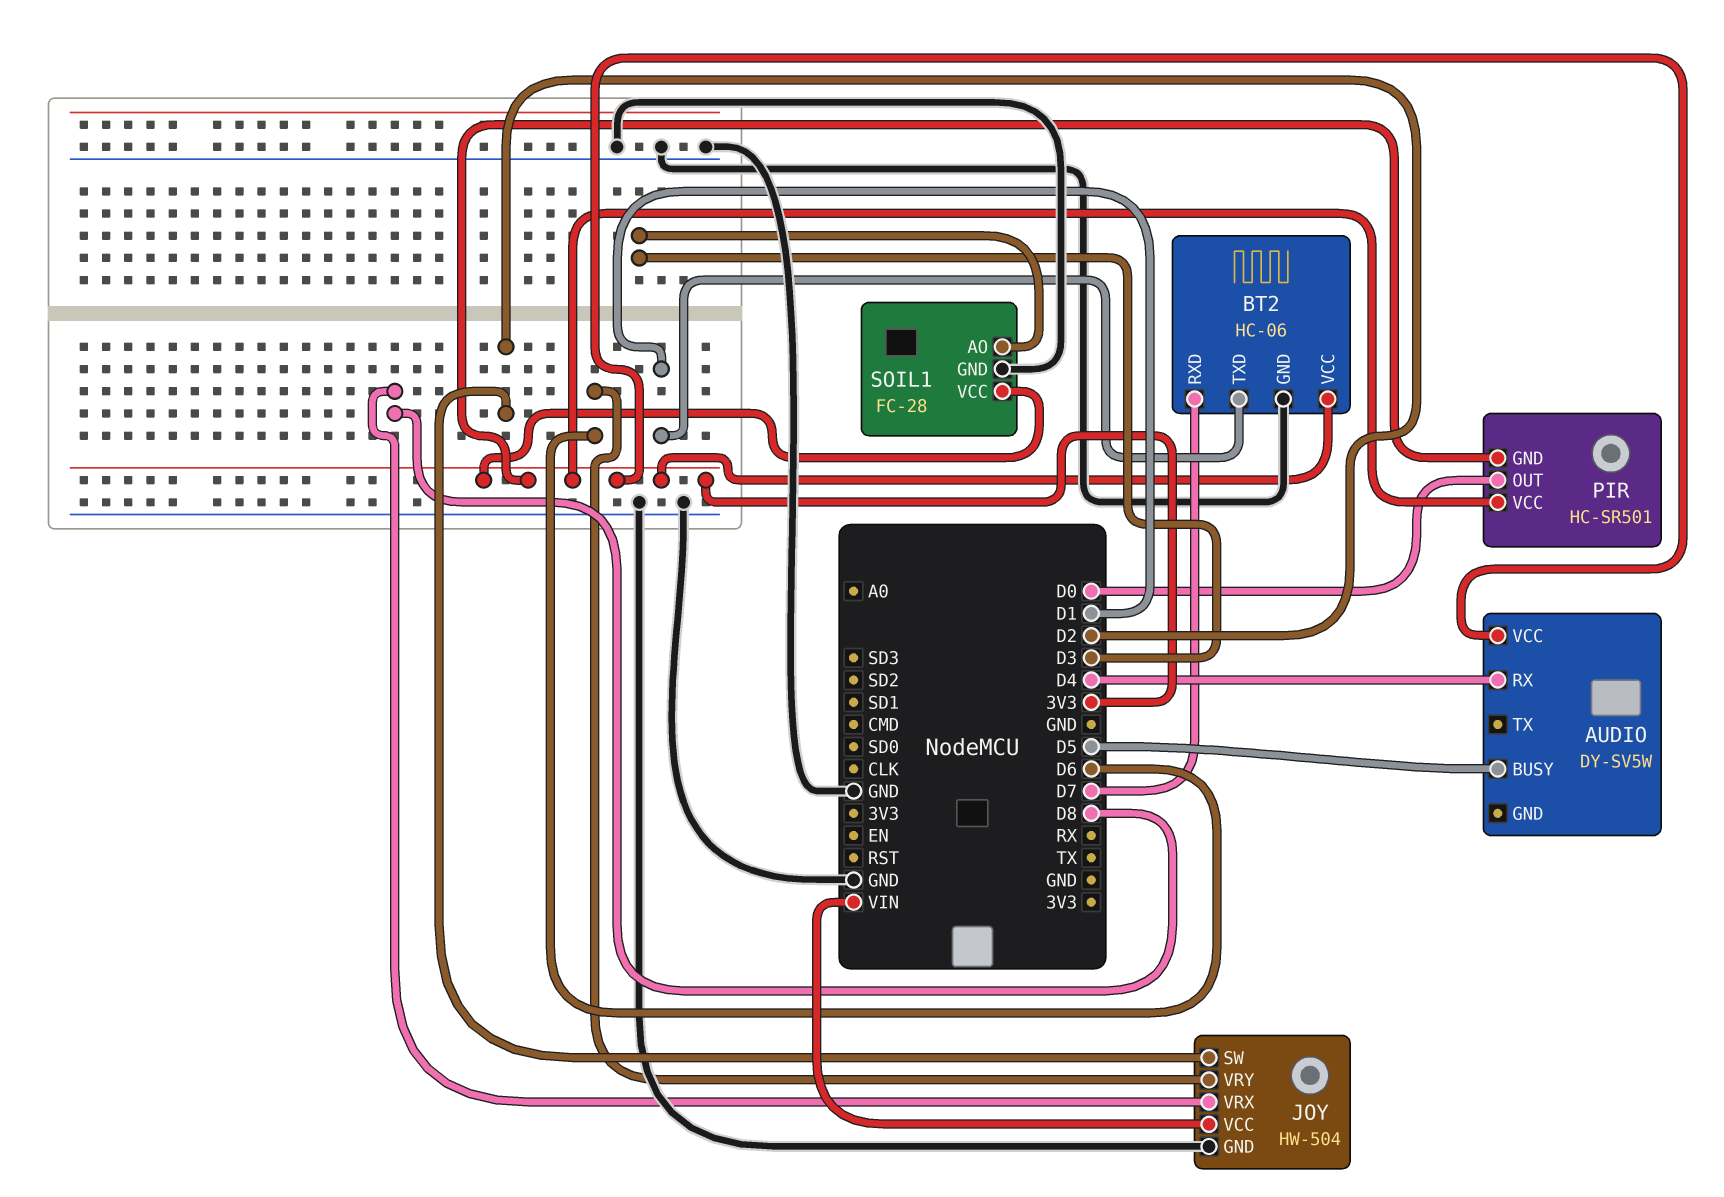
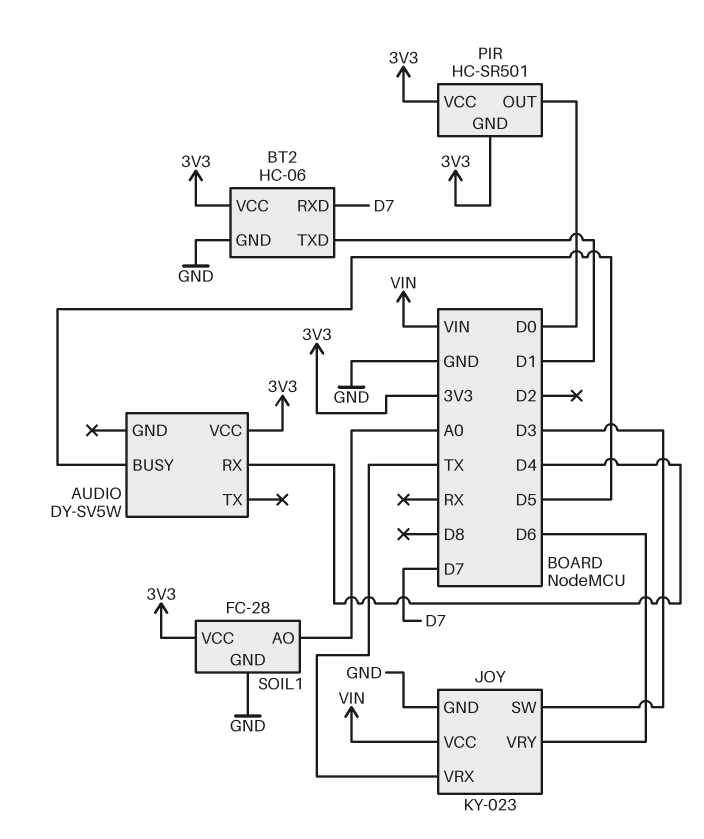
JOY: HW-504 -> KY-023
JOY pin SW: D2 -> D3
JOY pin VRX: D8 -> TX
SOIL1 pin AO: D3 -> A0

